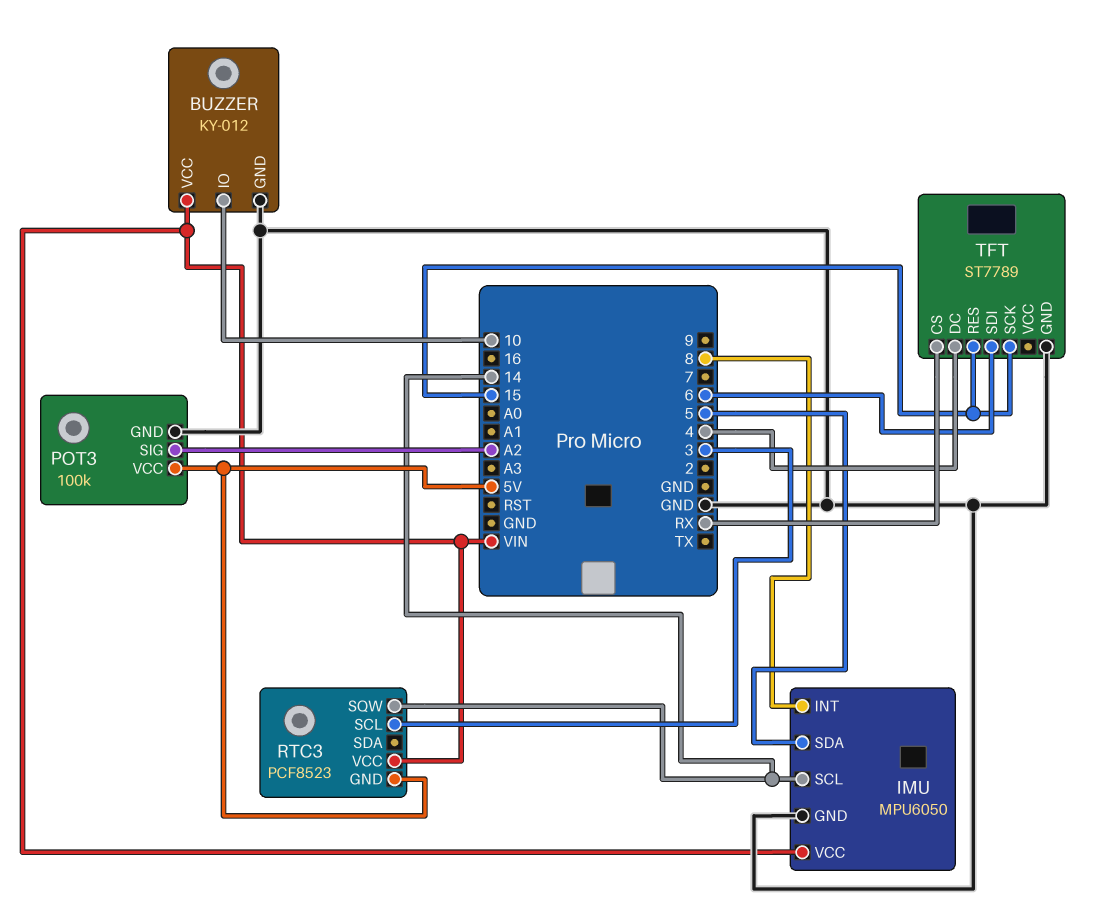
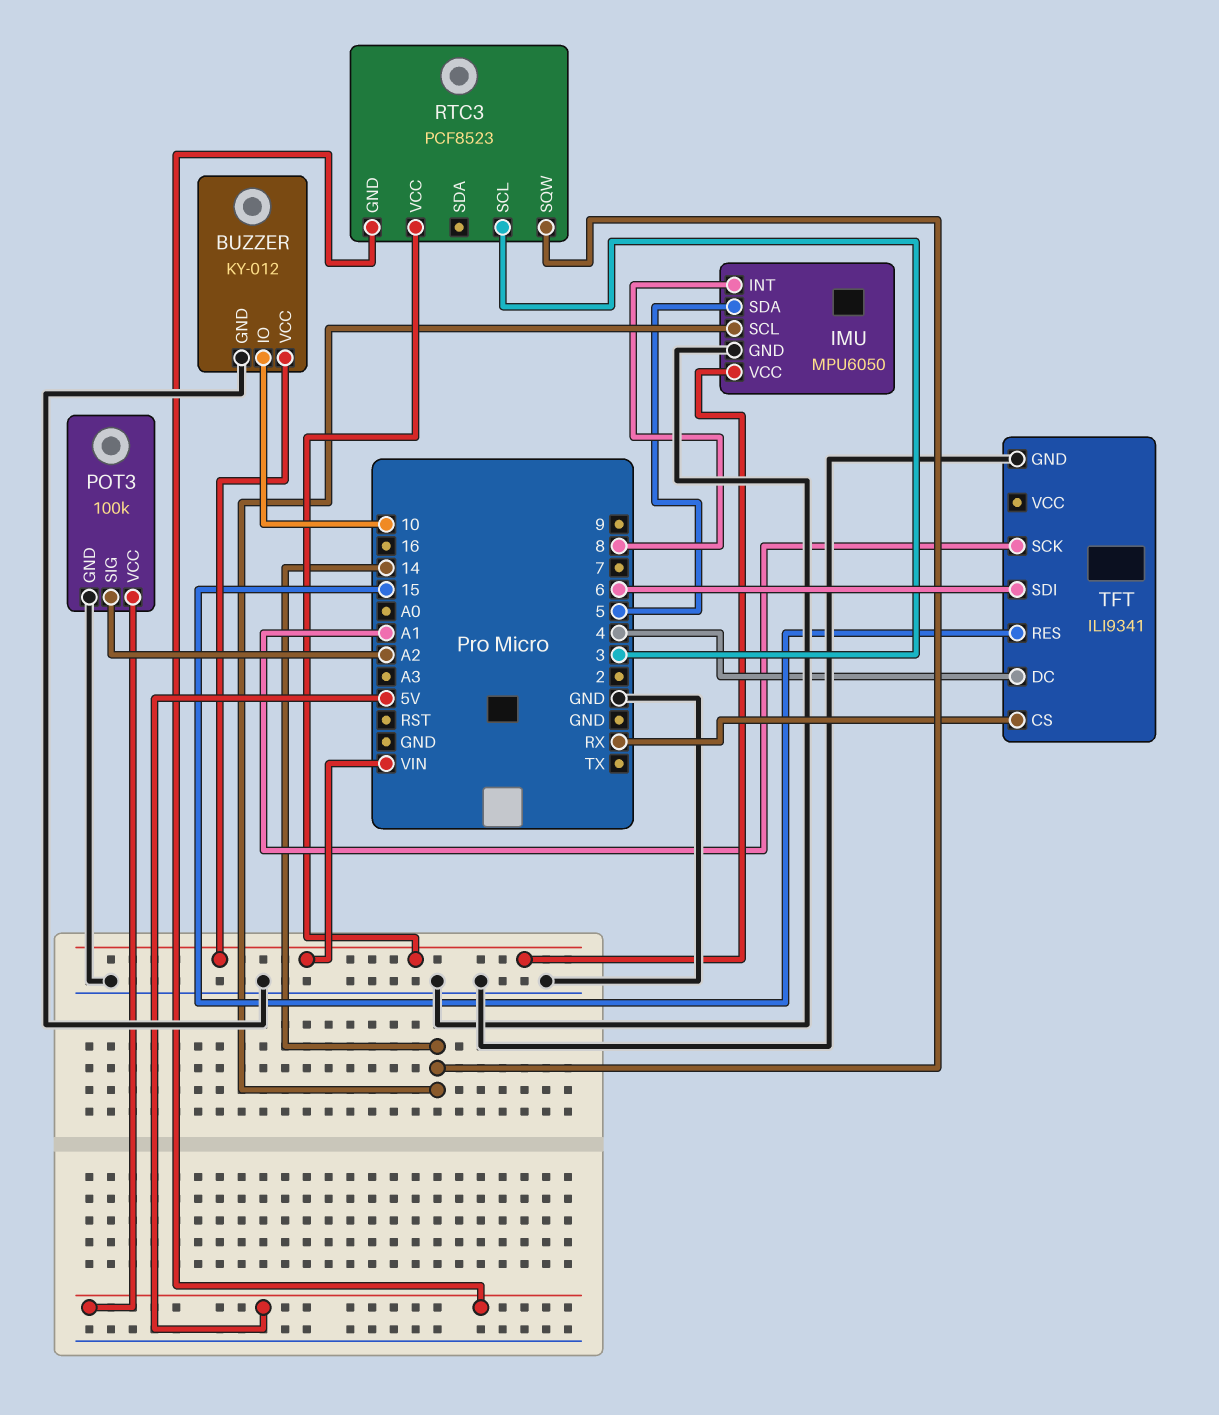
TFT: ST7789 -> ILI9341
TFT pin SCK: 15 -> A1

